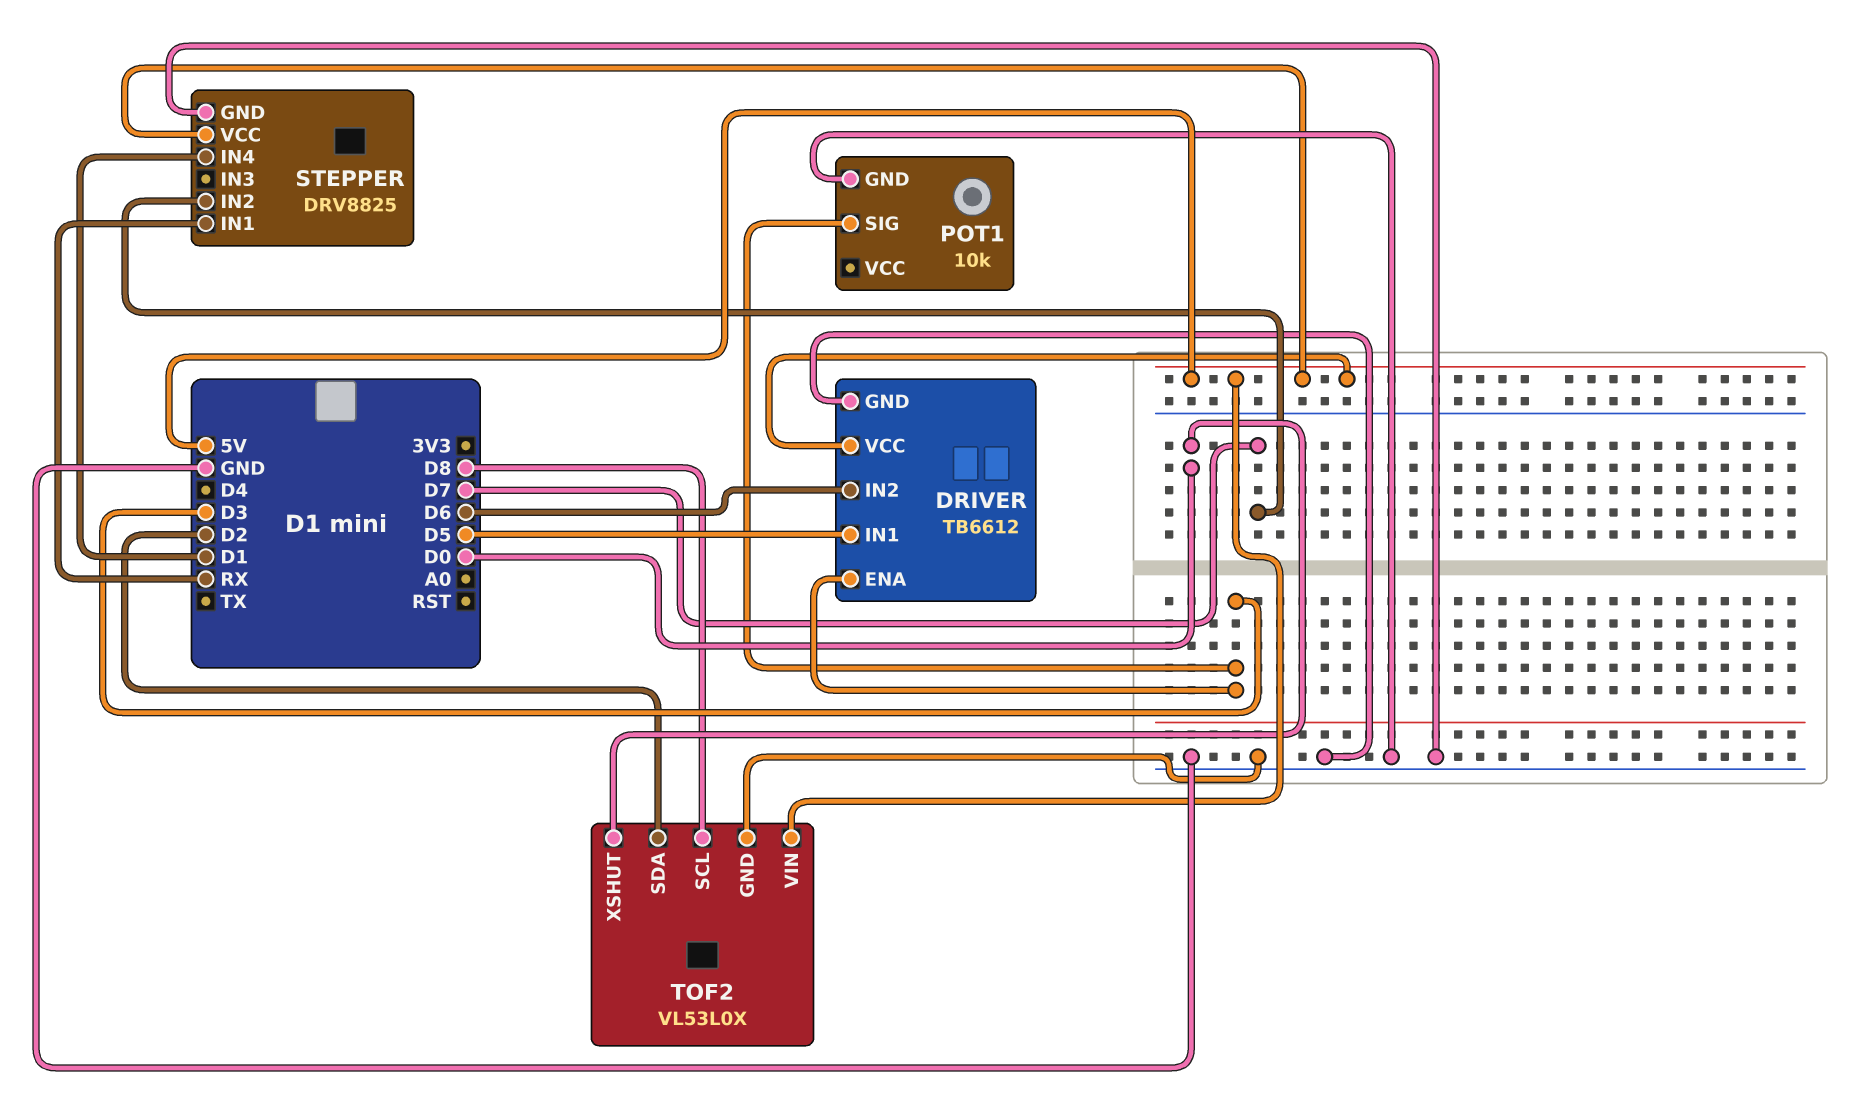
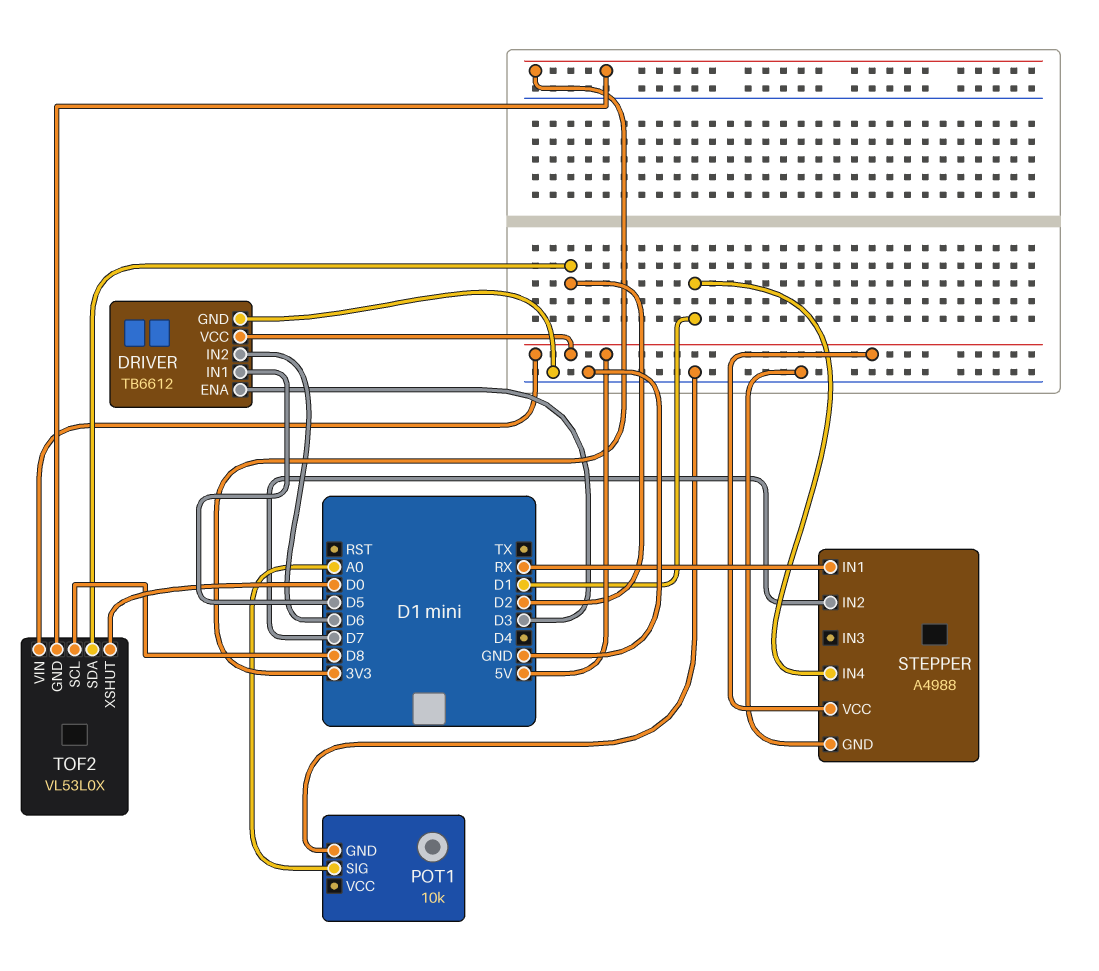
POT1 pin SIG: D3 -> A0
STEPPER: DRV8825 -> A4988
TOF2 pin GND: GND -> 3V3

